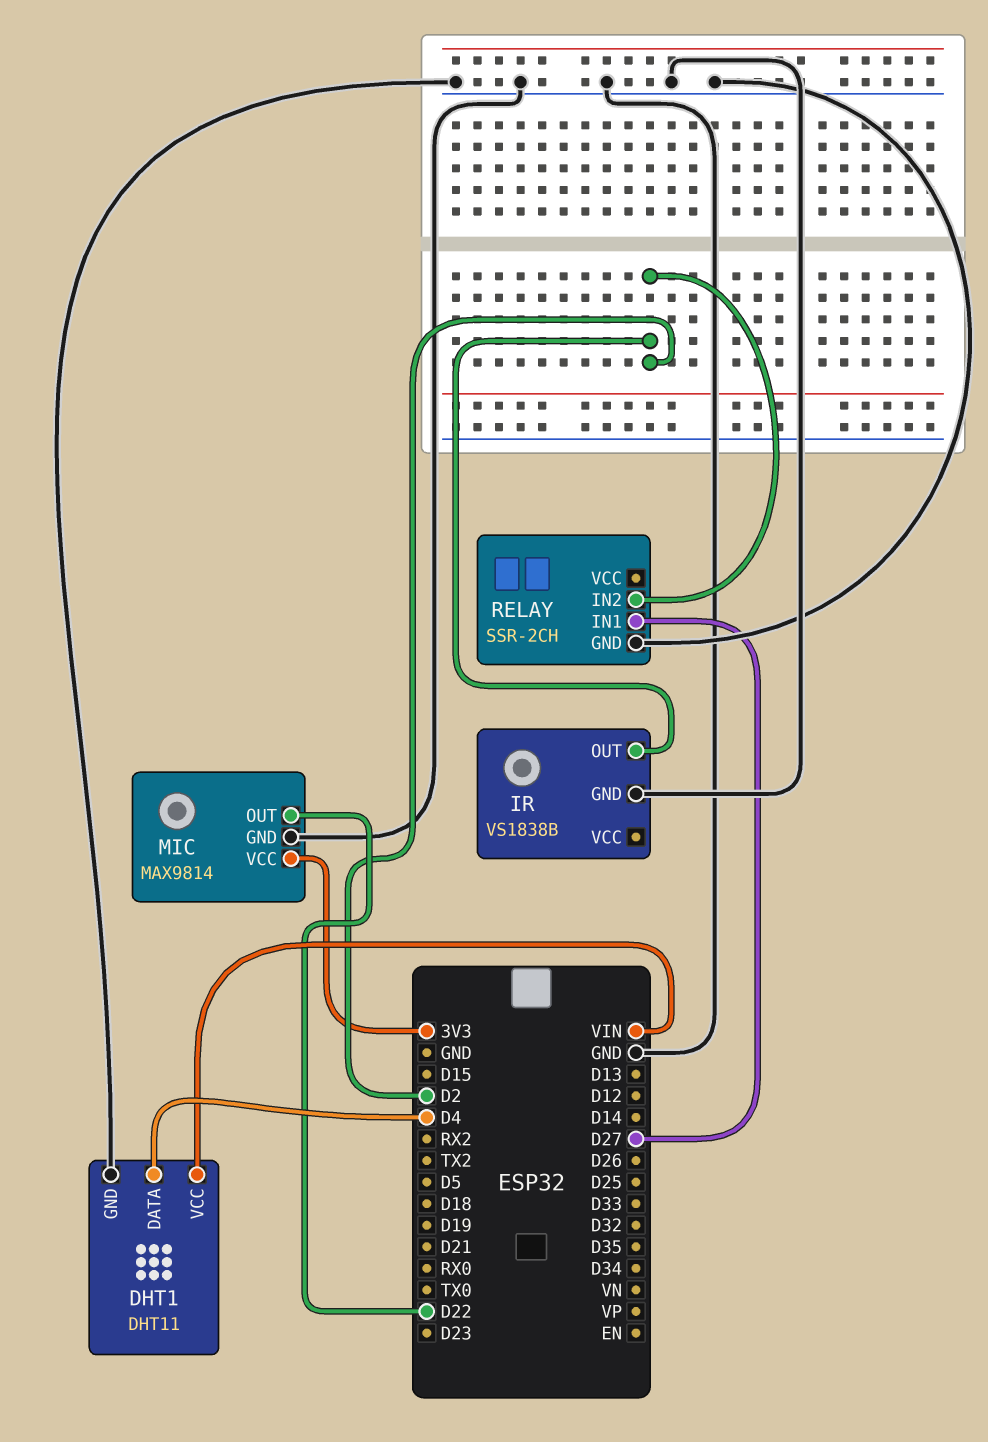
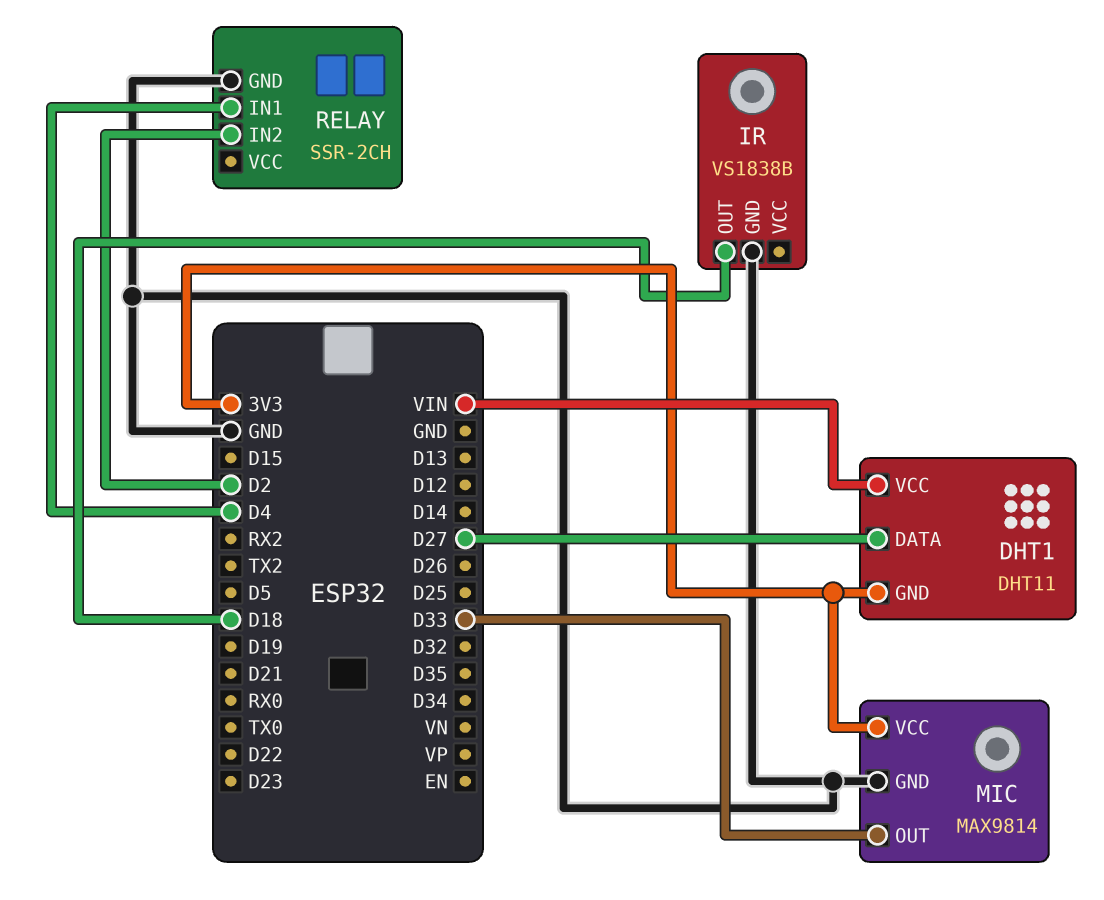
DHT1 pin DATA: D4 -> D27
DHT1 pin GND: GND -> 3V3
IR pin OUT: D2 -> D18
MIC pin OUT: D22 -> D33
RELAY pin IN1: D27 -> D4

